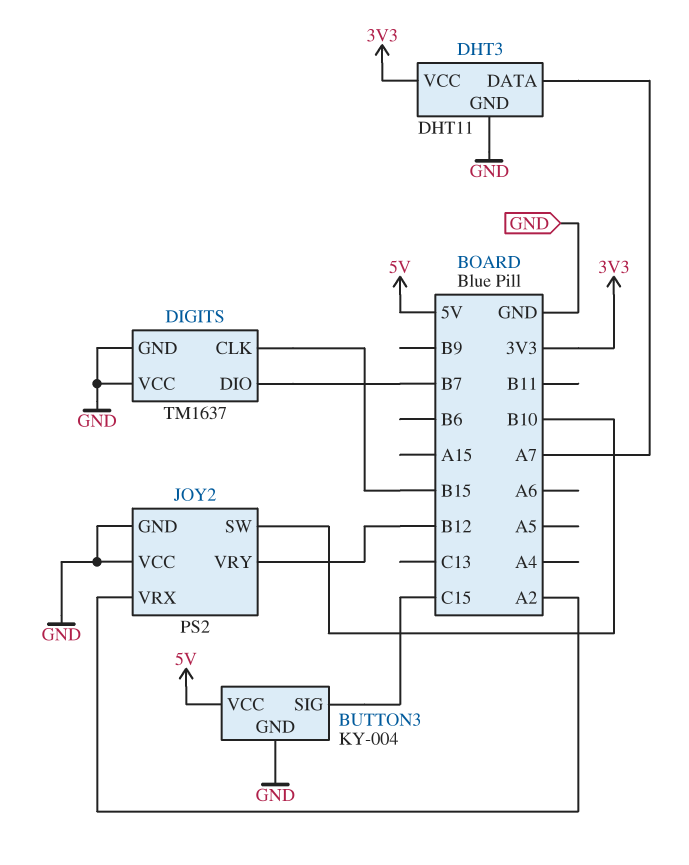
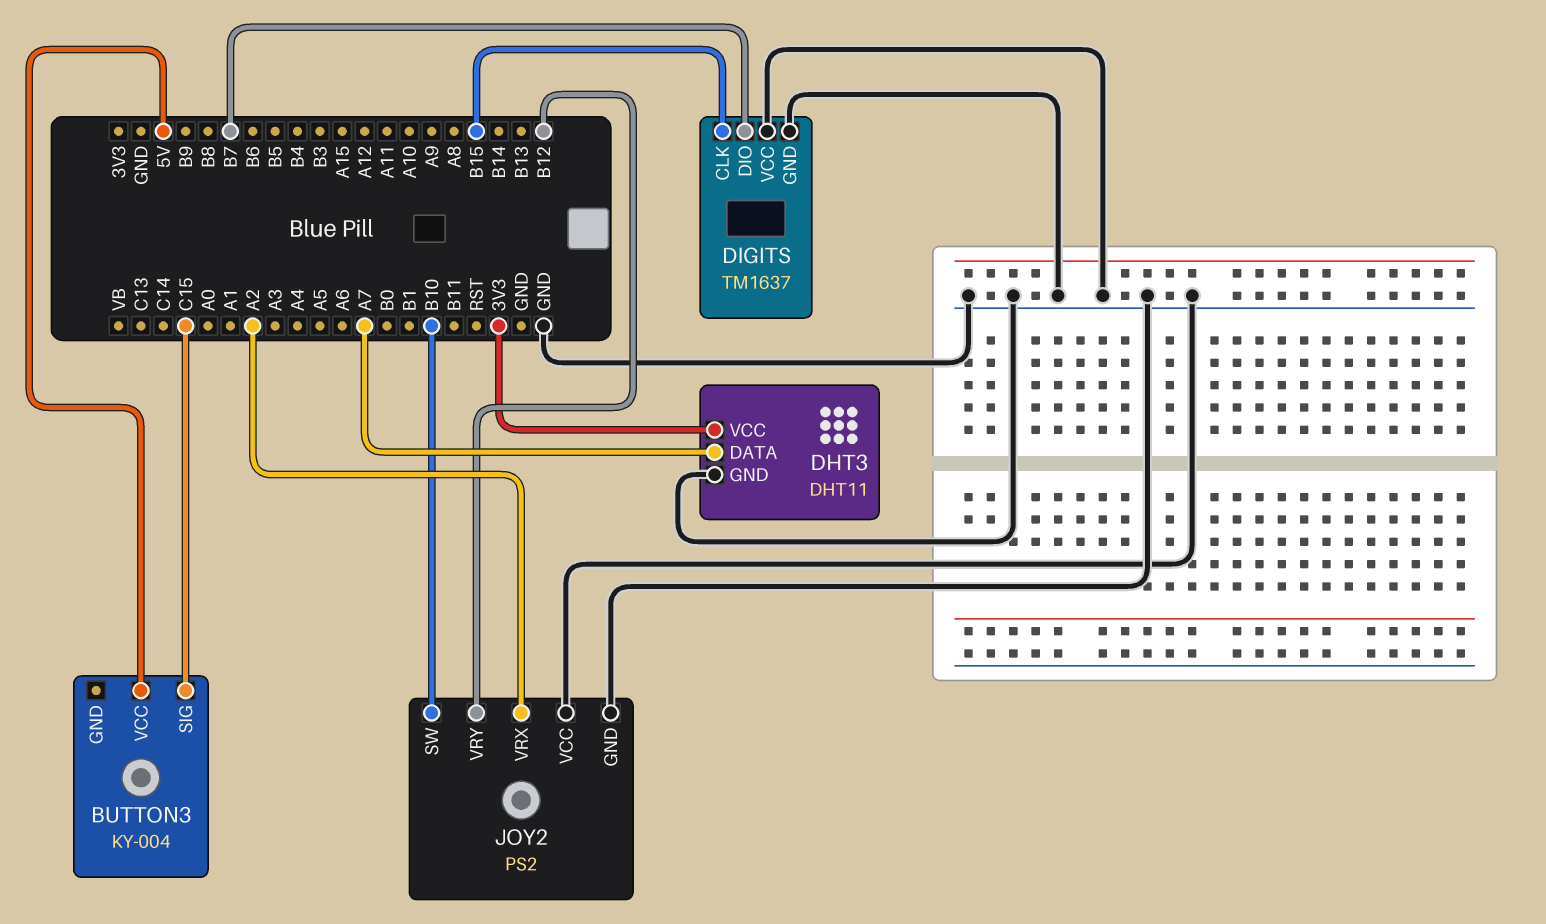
BUTTON3 pin GND: GND -> none

